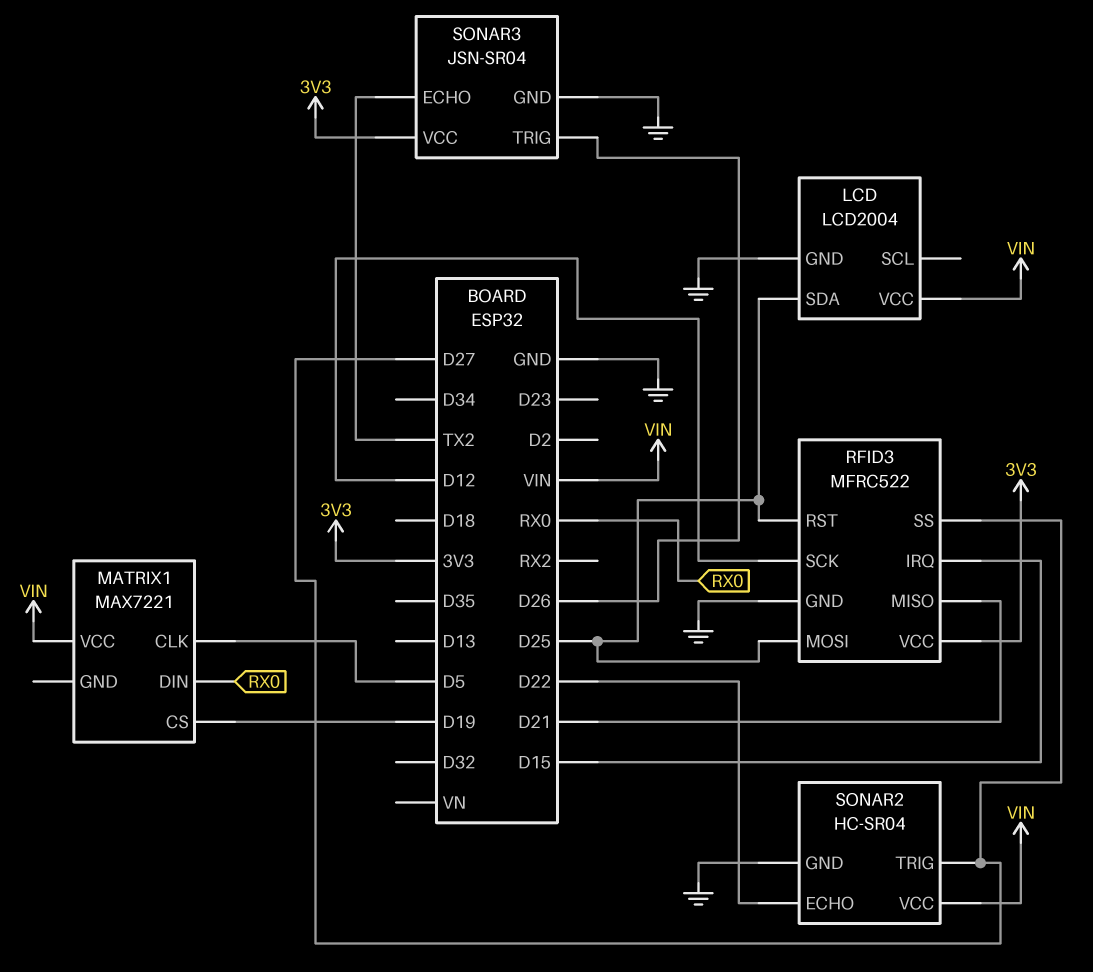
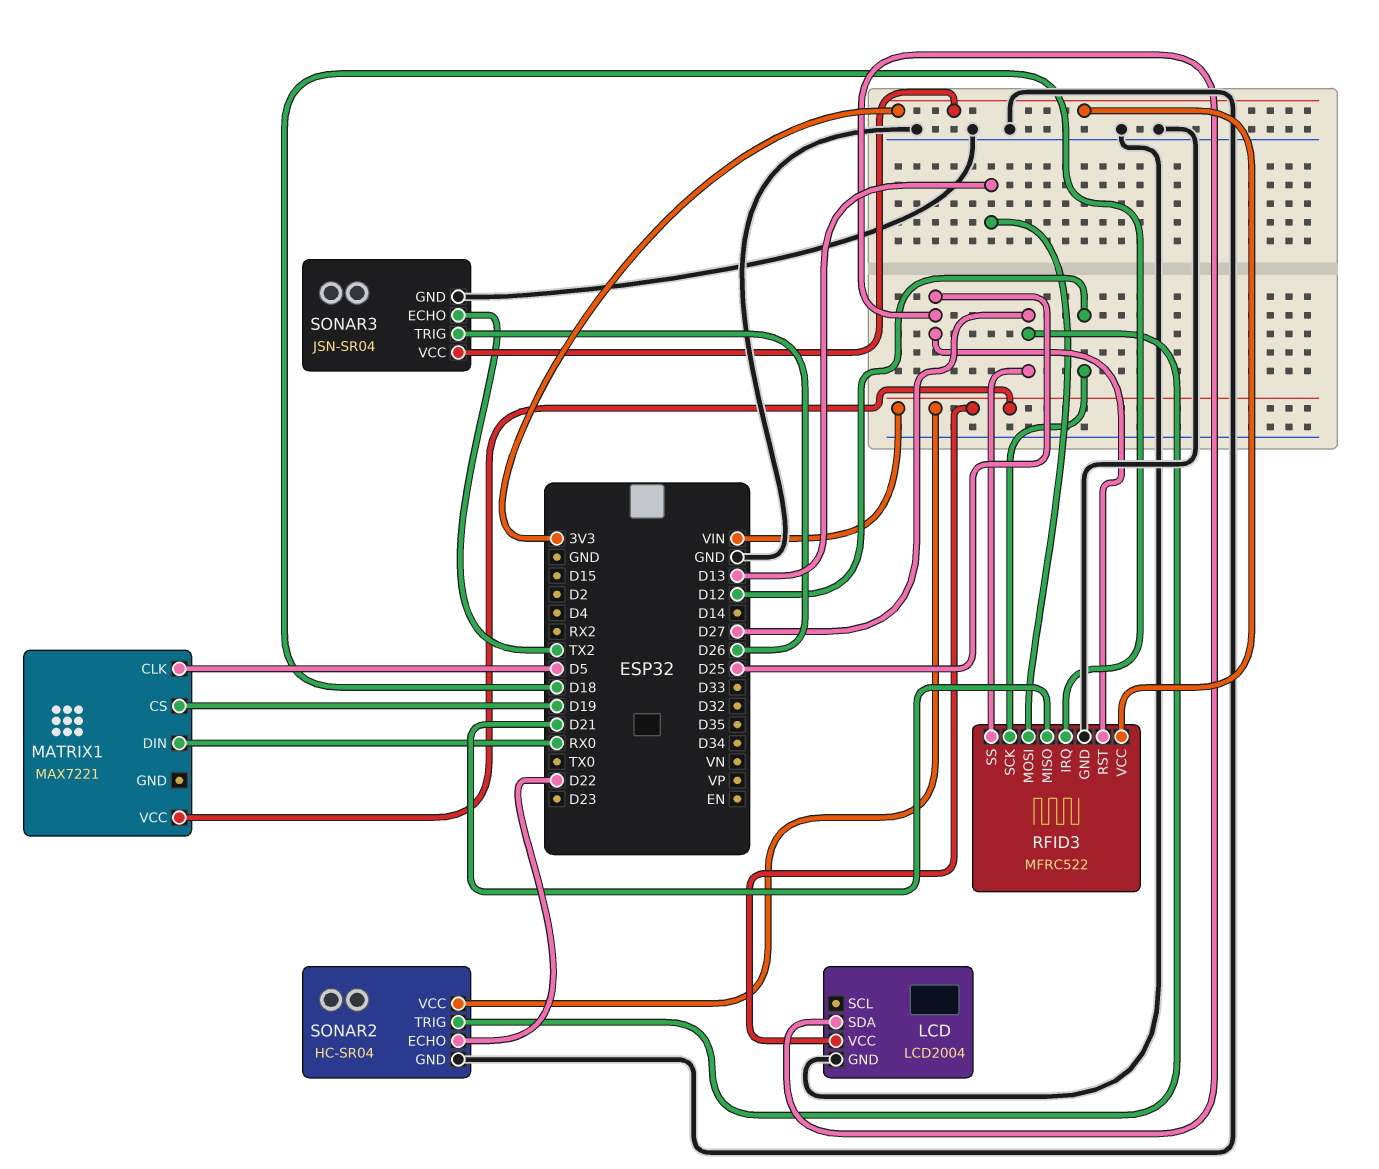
RFID3 pin IRQ: D15 -> D18
RFID3 pin MOSI: D25 -> D13

